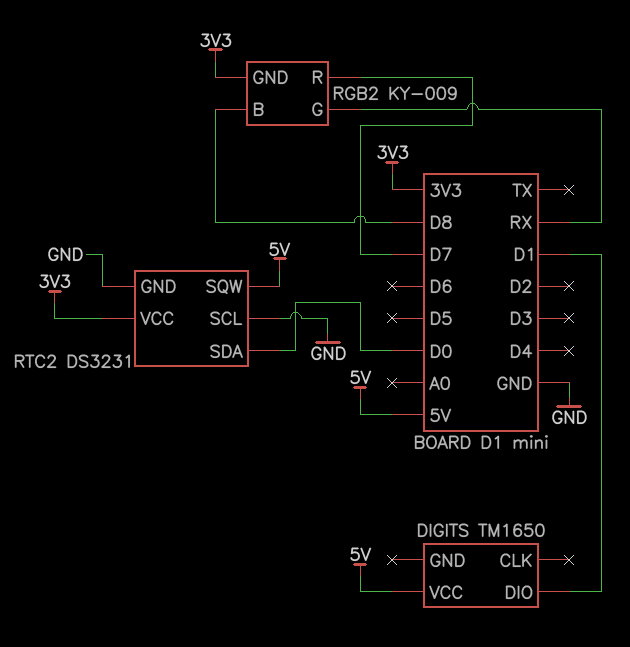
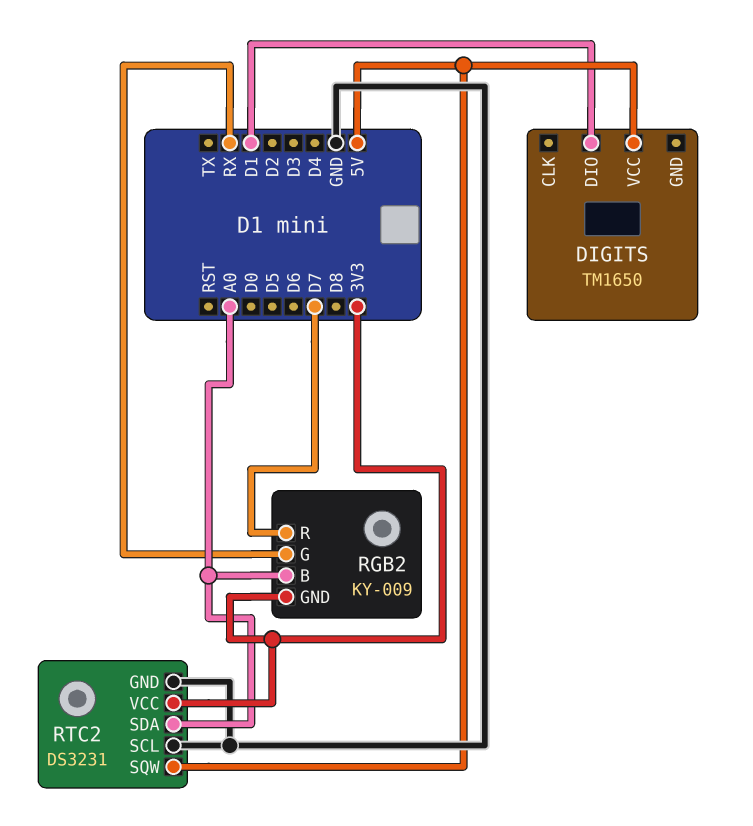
RGB2 pin B: D8 -> A0
RTC2 pin SDA: D0 -> A0

